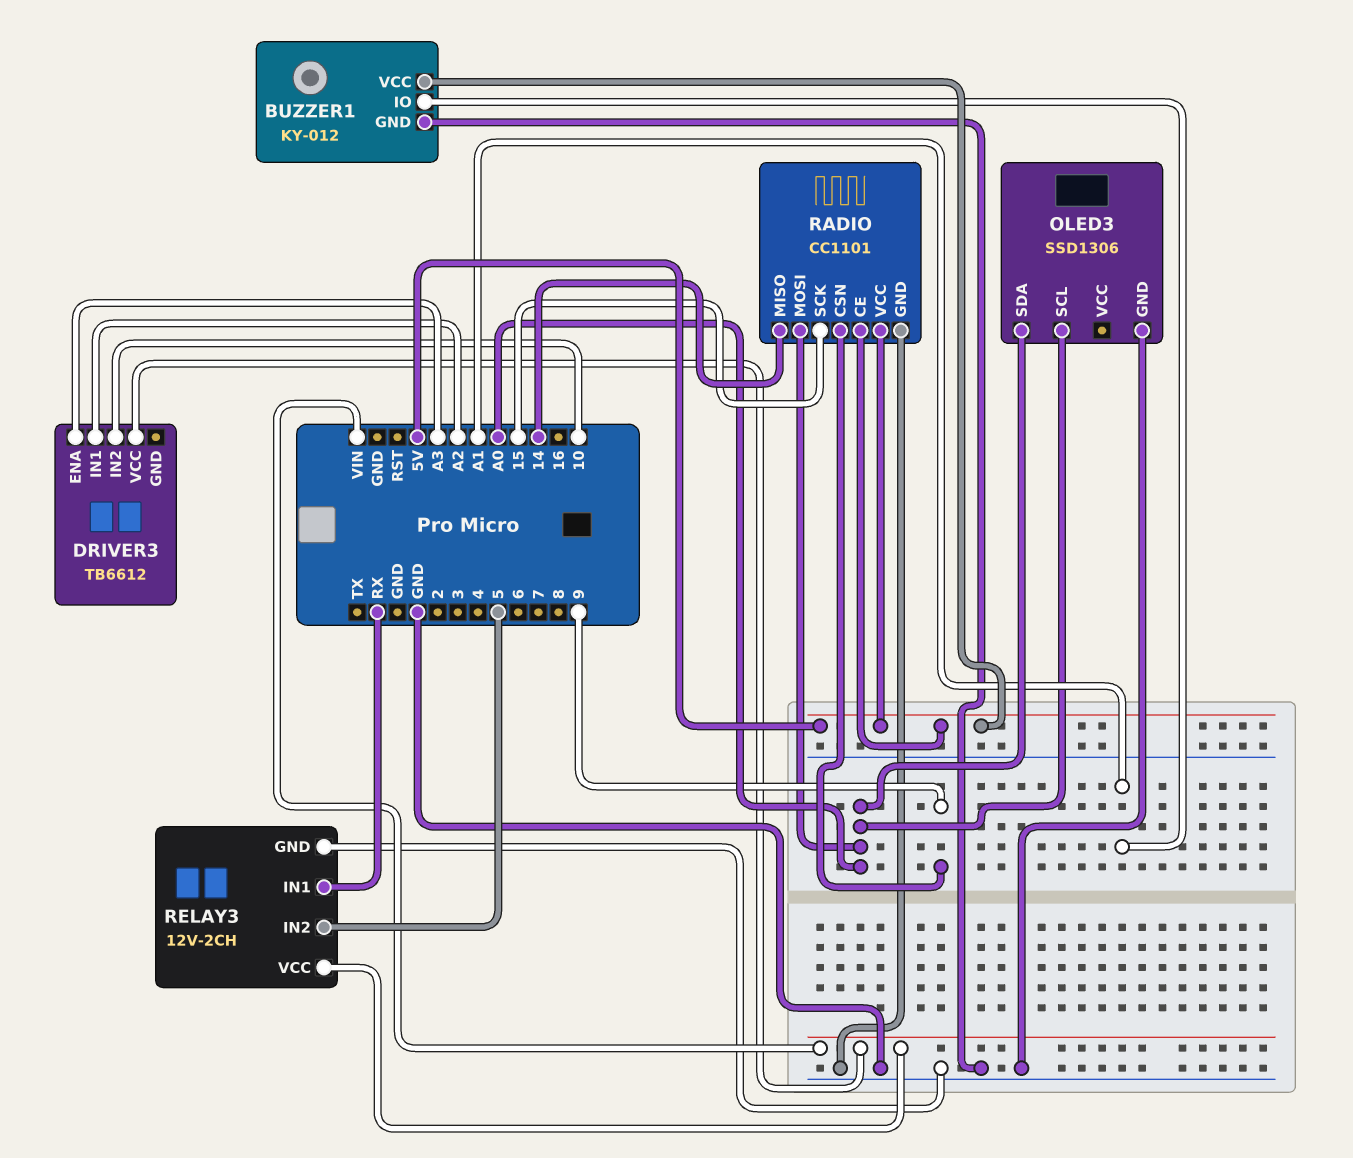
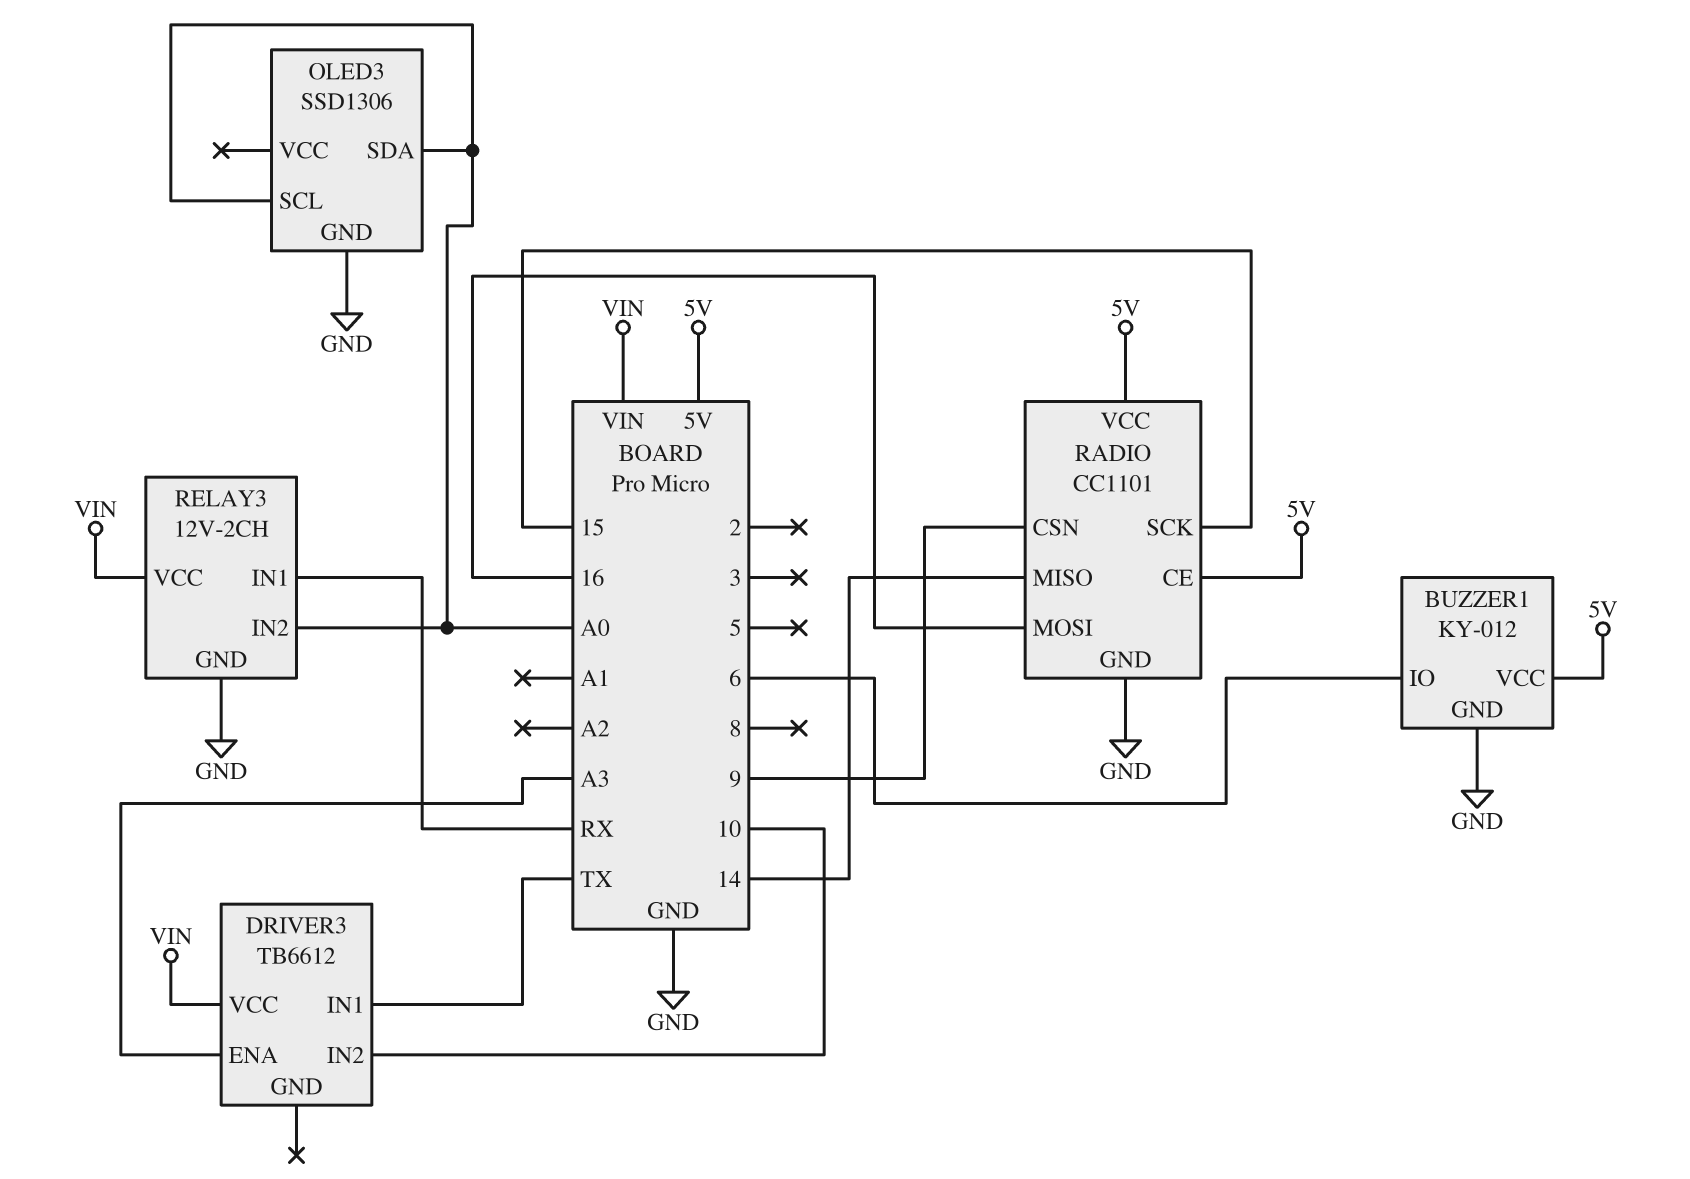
BUZZER1 pin IO: A1 -> 6
DRIVER3 pin IN1: A2 -> TX
RADIO pin MOSI: A0 -> 16
RELAY3 pin IN2: 5 -> A0

